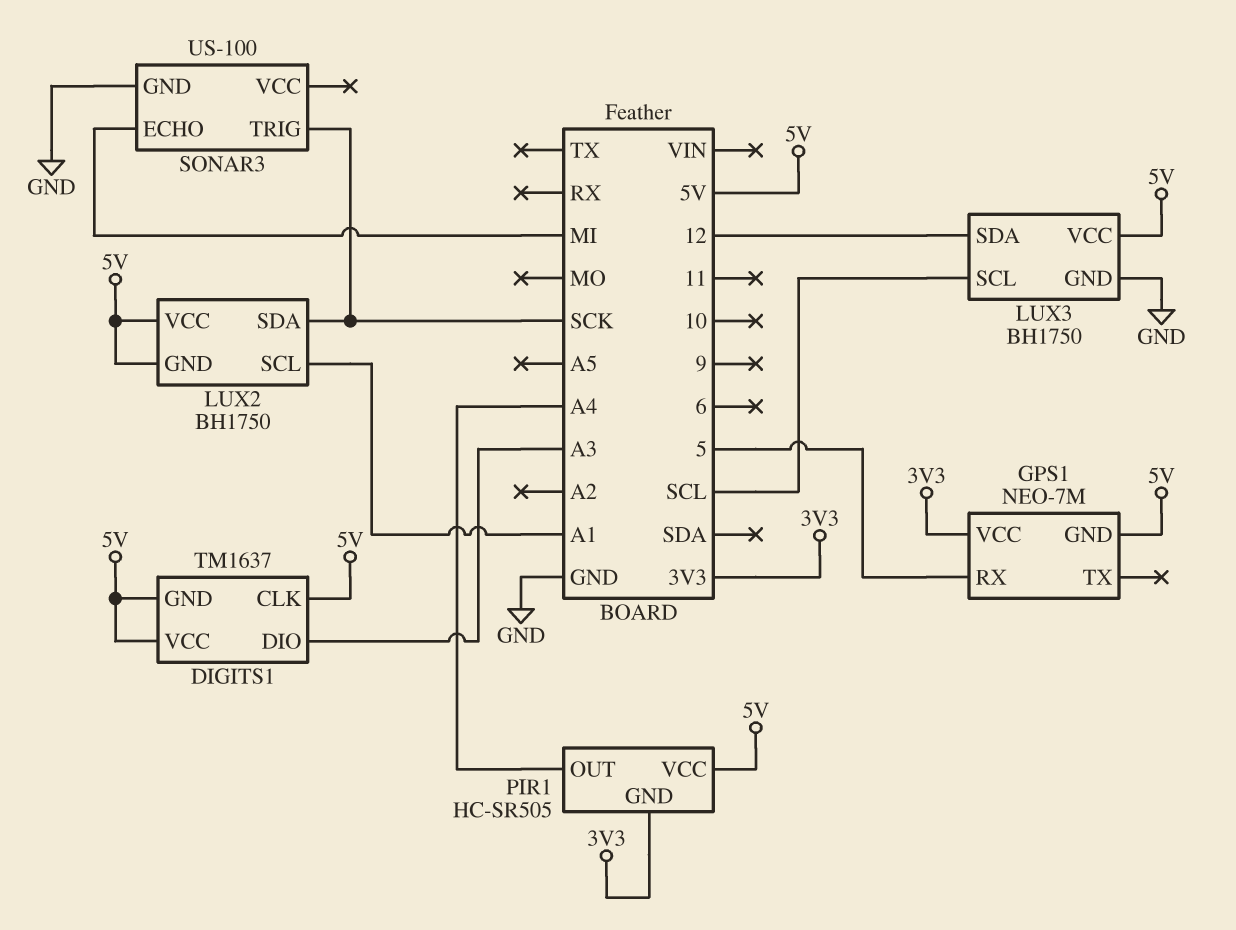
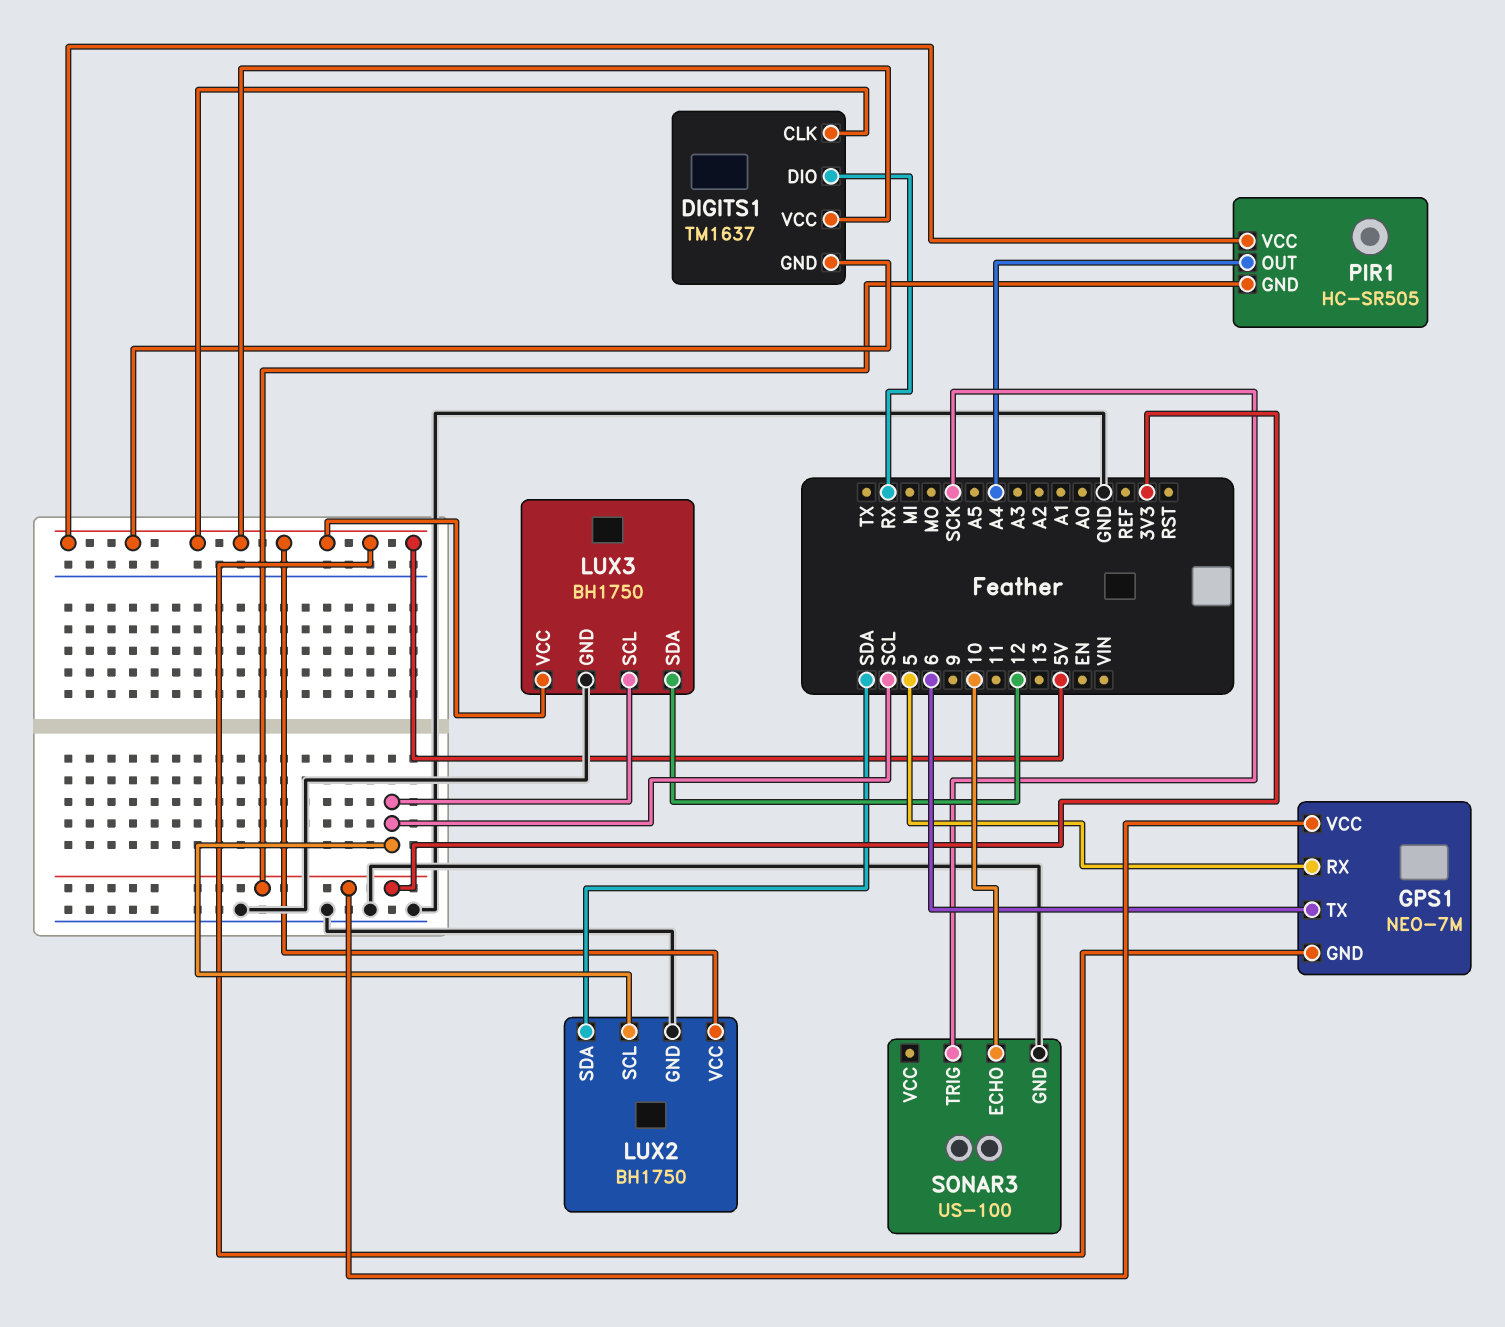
DIGITS1 pin DIO: A3 -> RX
GPS1 pin TX: none -> 6
LUX2 pin GND: 5V -> GND
LUX2 pin SCL: A1 -> SCL
LUX2 pin SDA: SCK -> SDA
SONAR3 pin ECHO: MI -> 10

